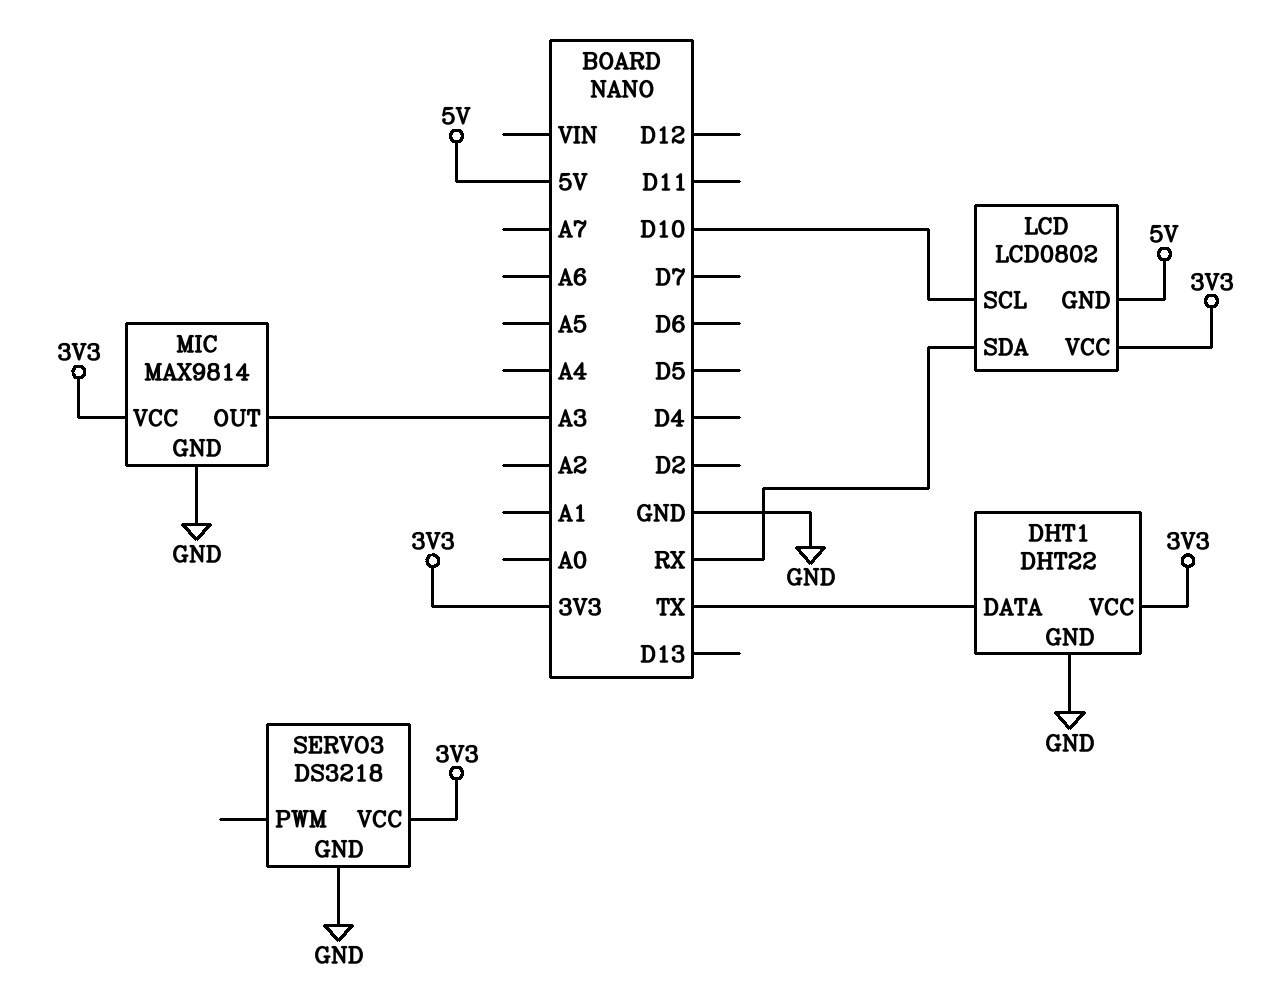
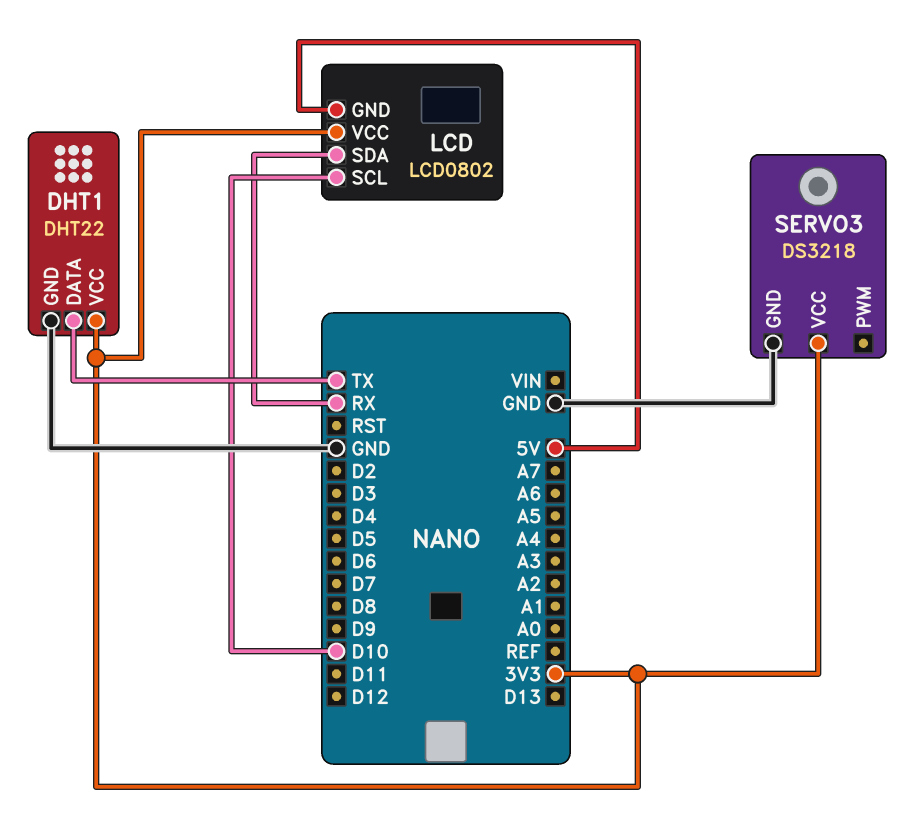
MIC: MAX9814 -> none
MIC pin GND: GND -> none
MIC pin OUT: A3 -> none
MIC pin VCC: 3V3 -> none

